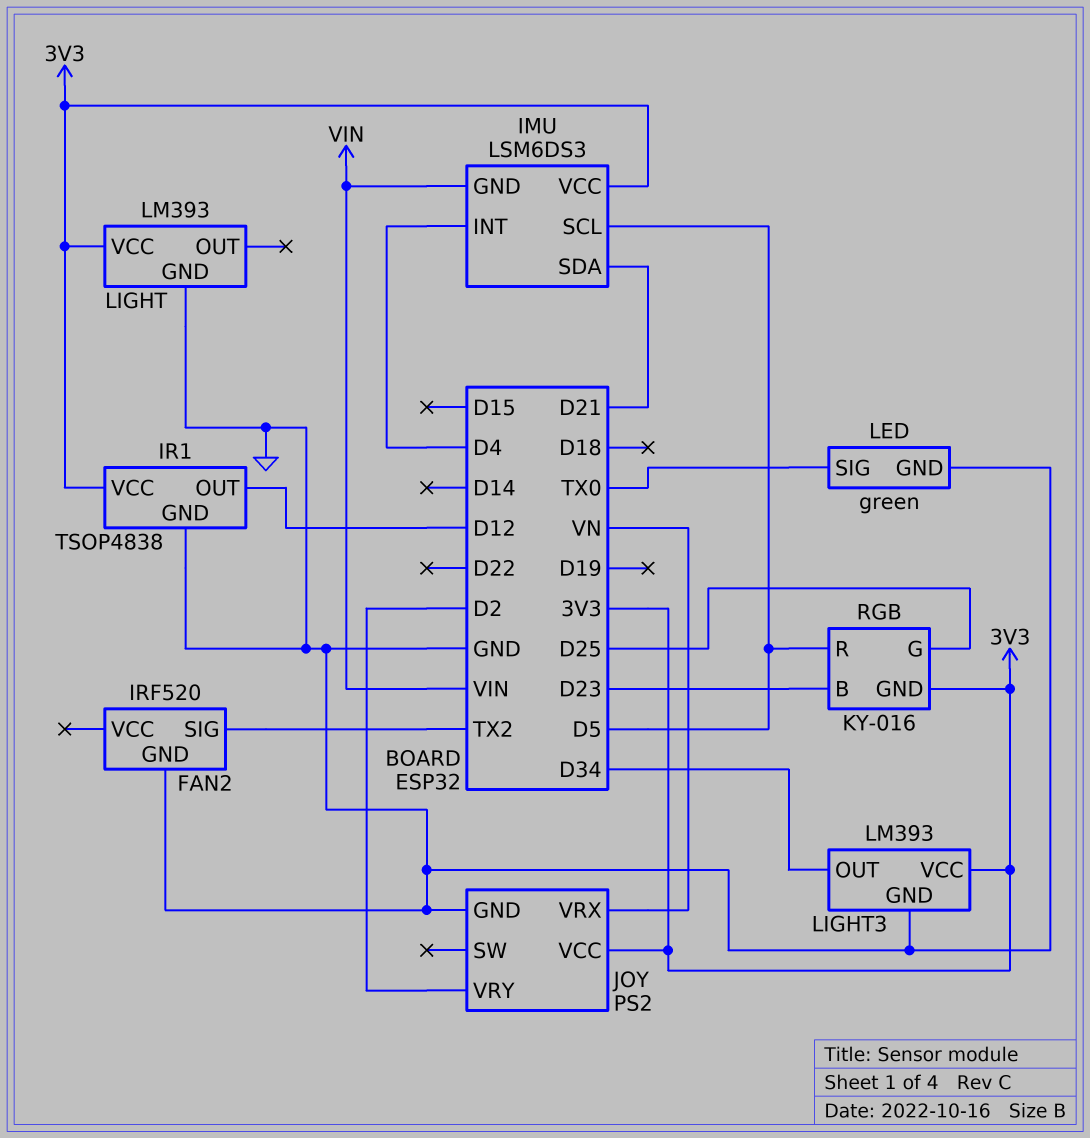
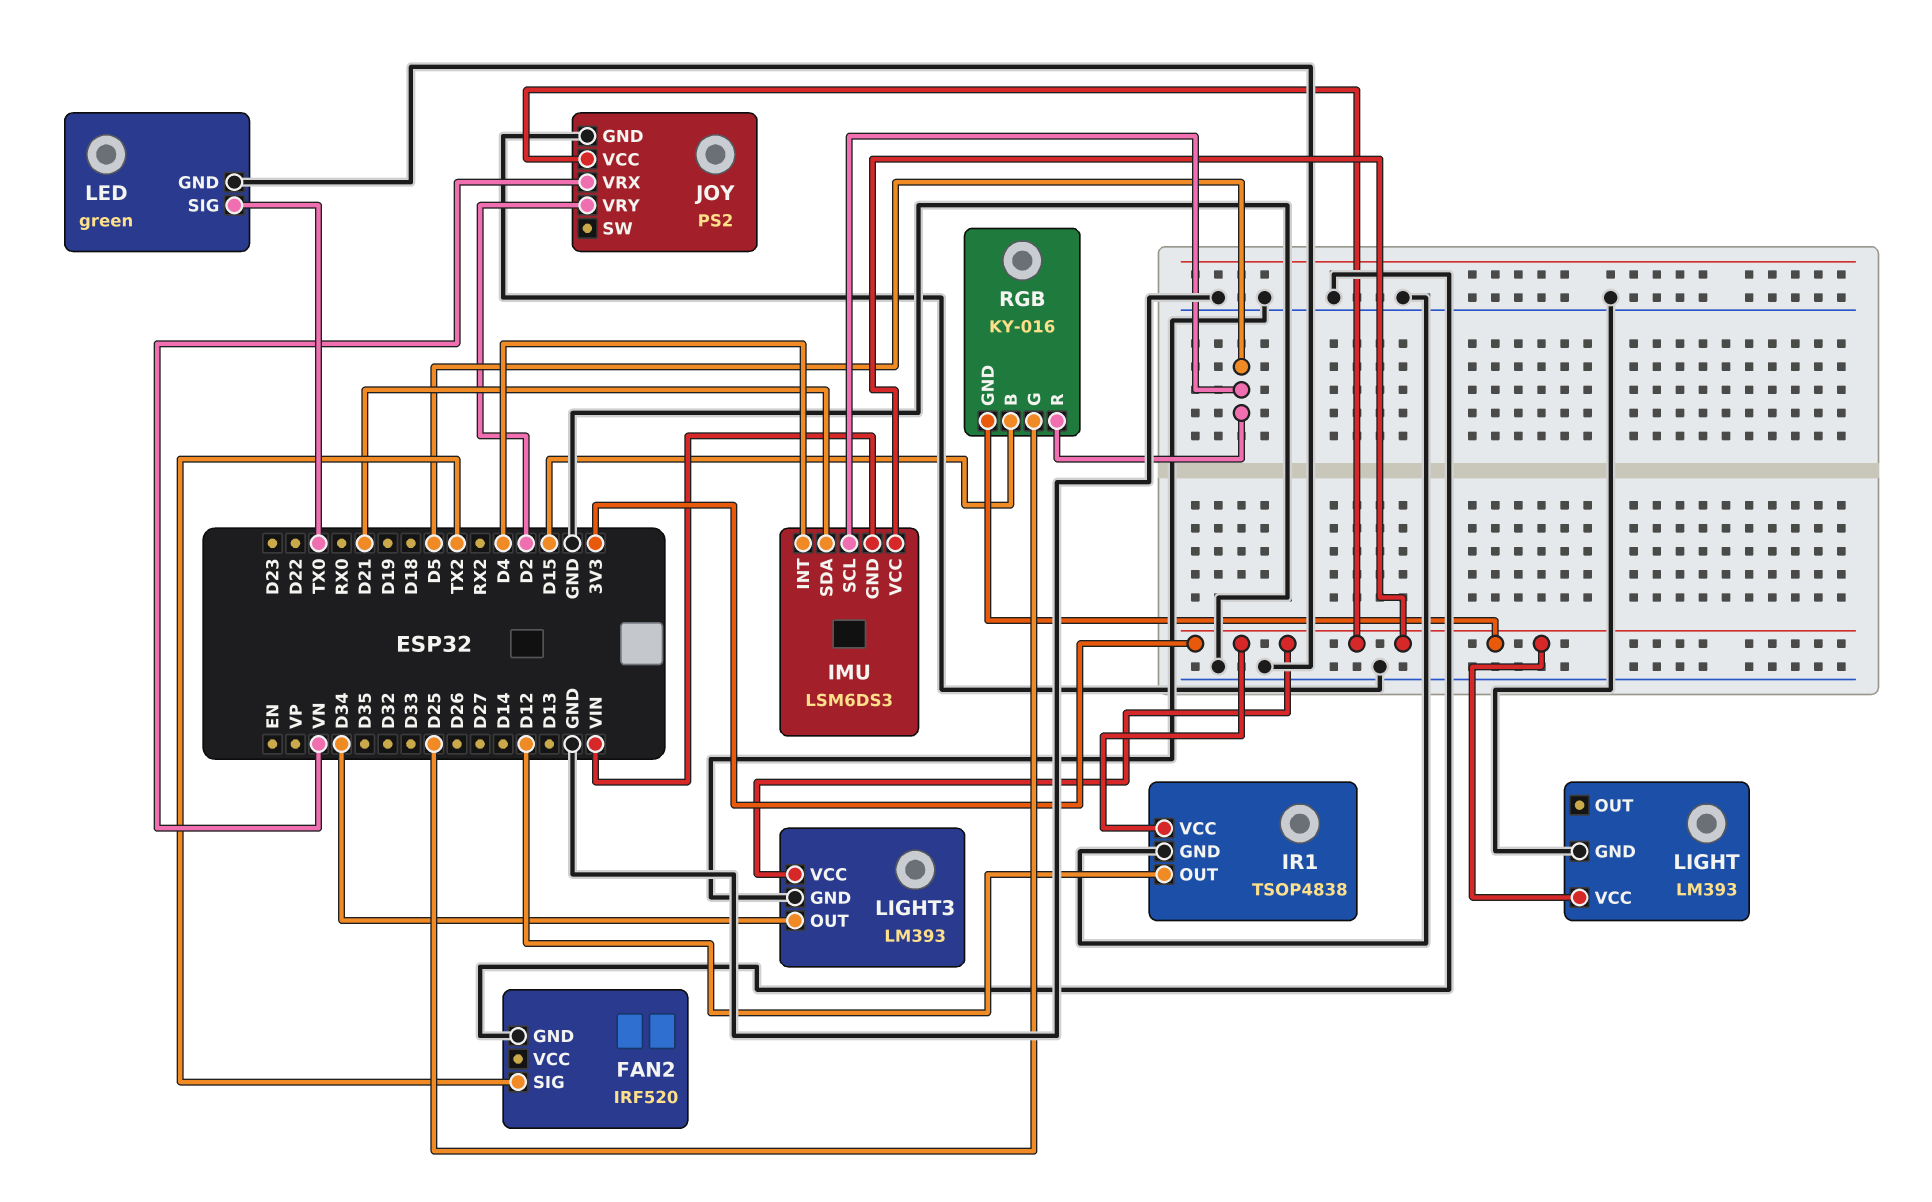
RGB pin B: D23 -> D15

